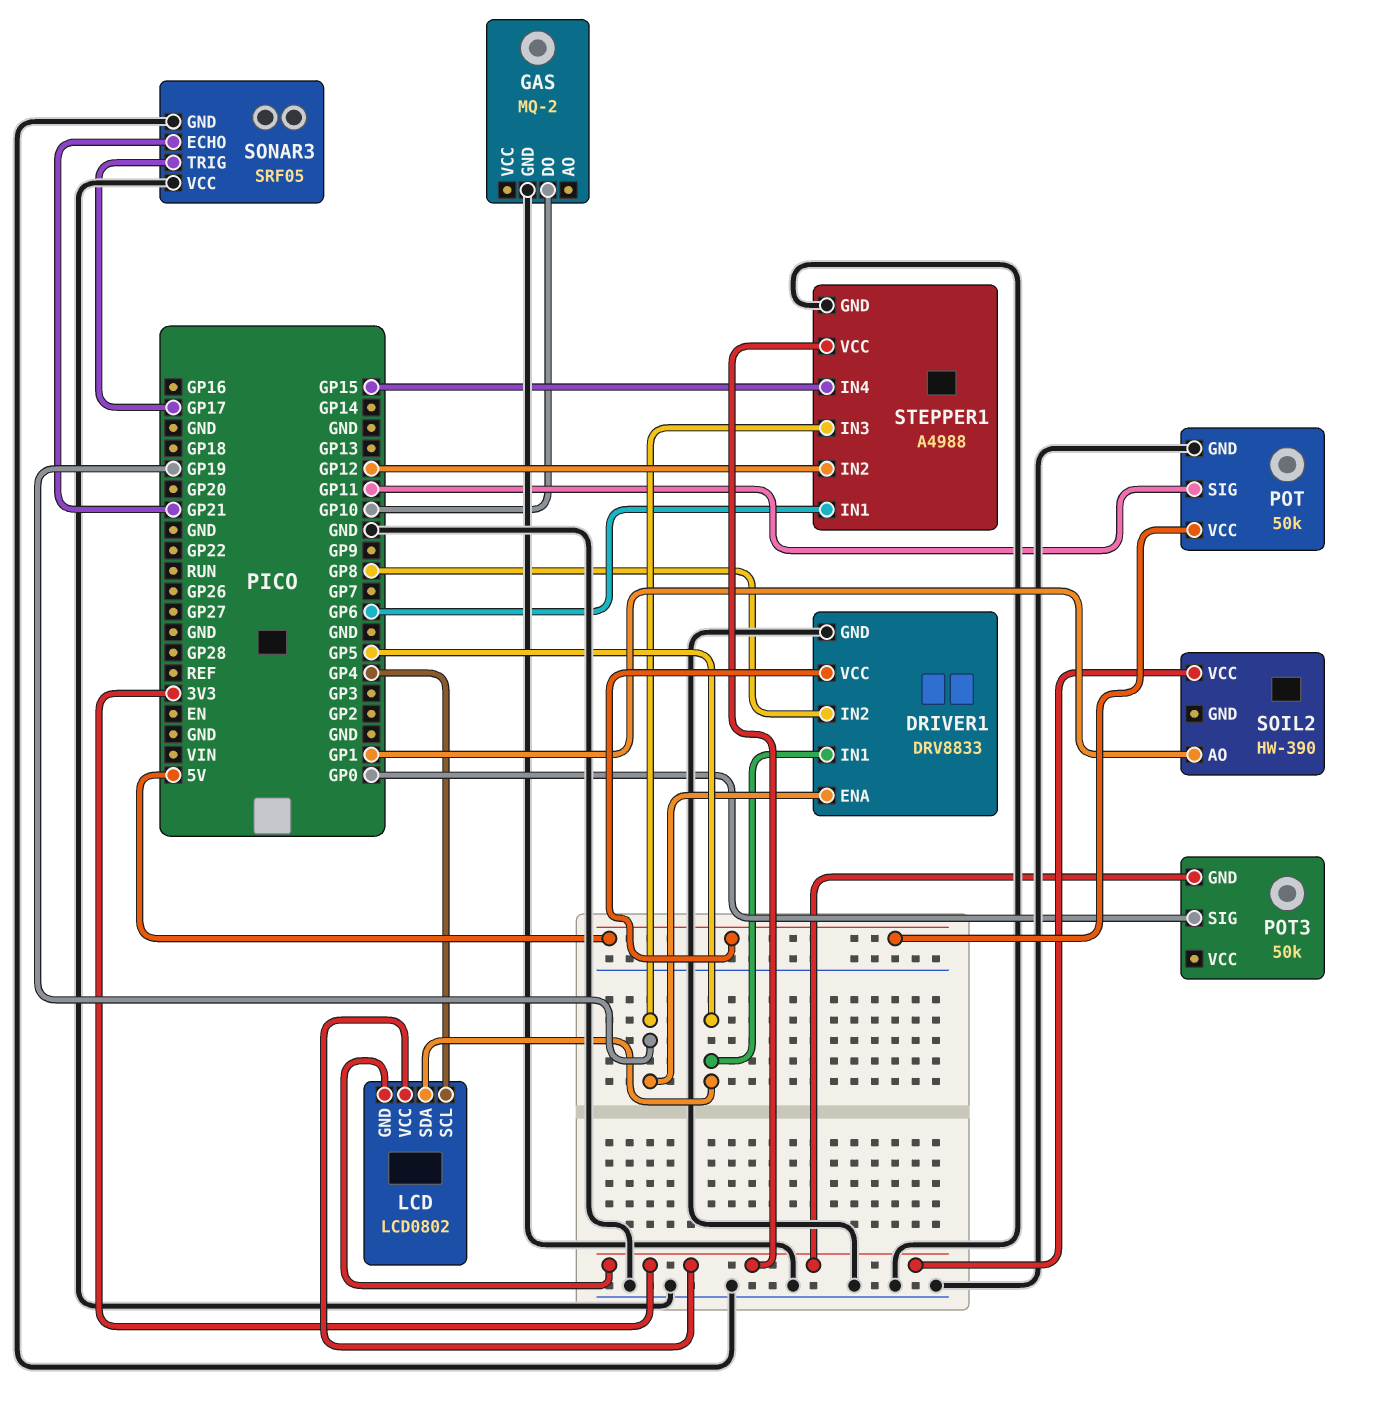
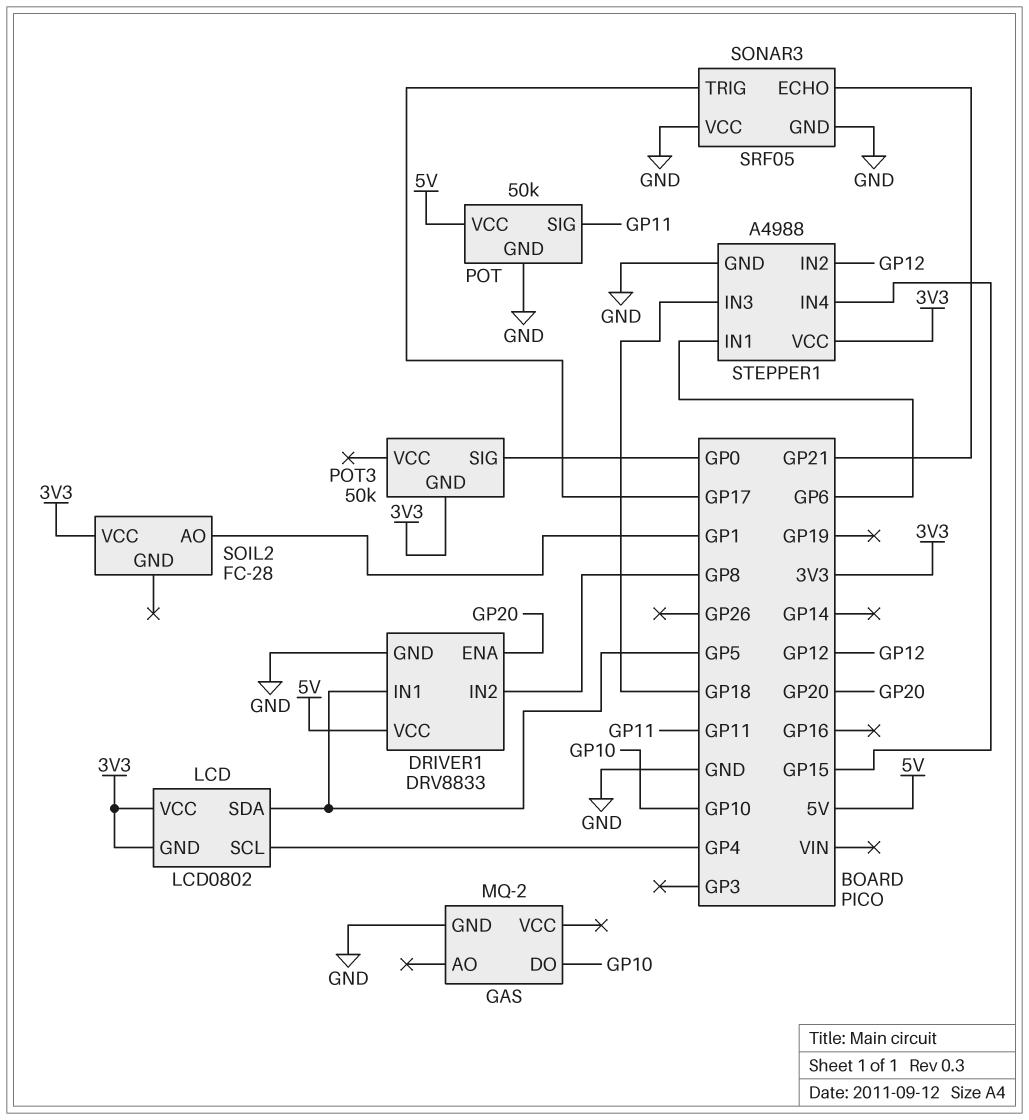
DRIVER1 pin ENA: GP19 -> GP20
SOIL2: HW-390 -> FC-28
STEPPER1 pin IN3: GP19 -> GP18

